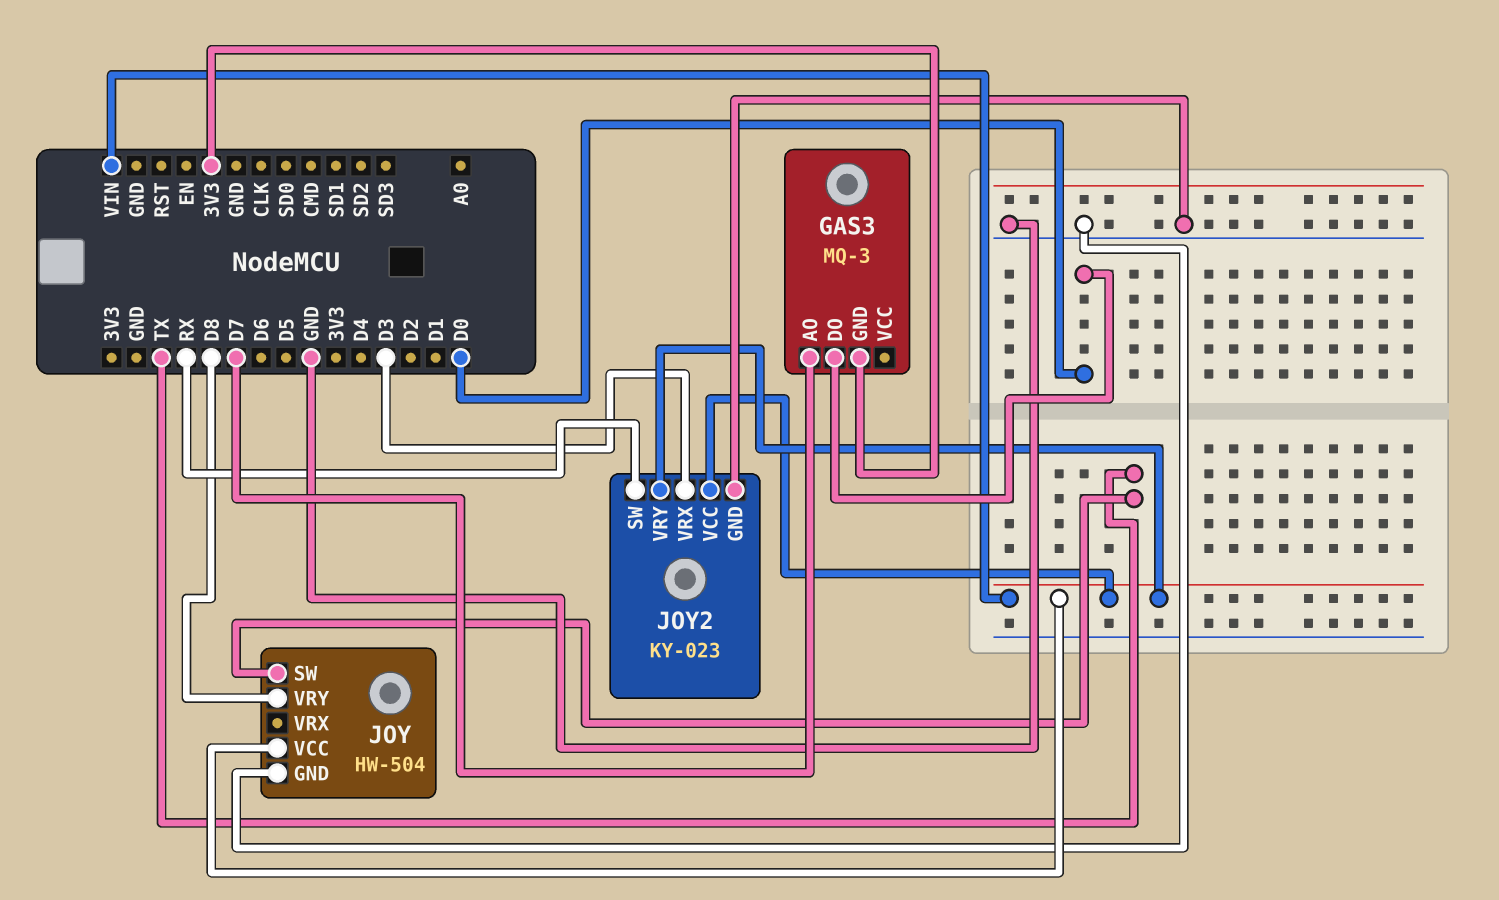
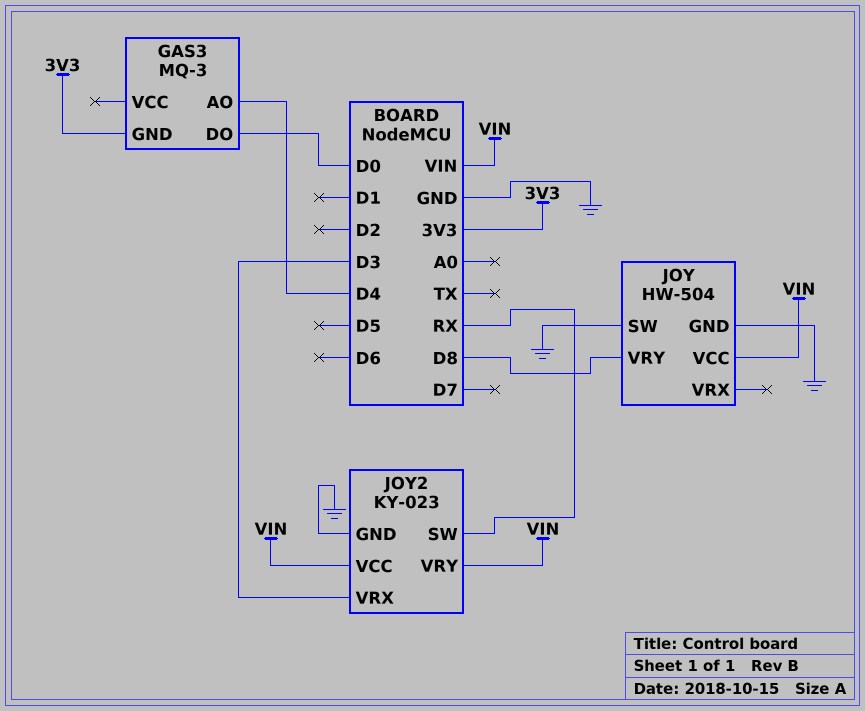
GAS3 pin AO: D7 -> D4
JOY pin SW: TX -> GND

